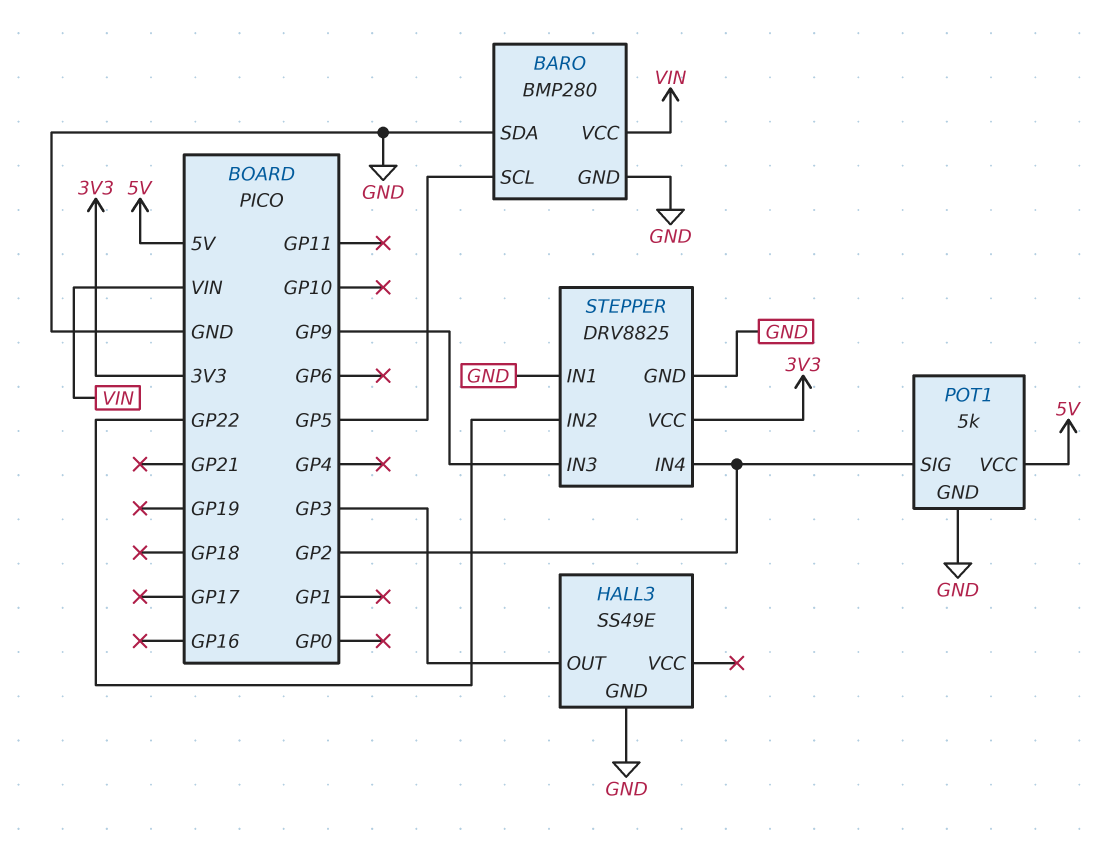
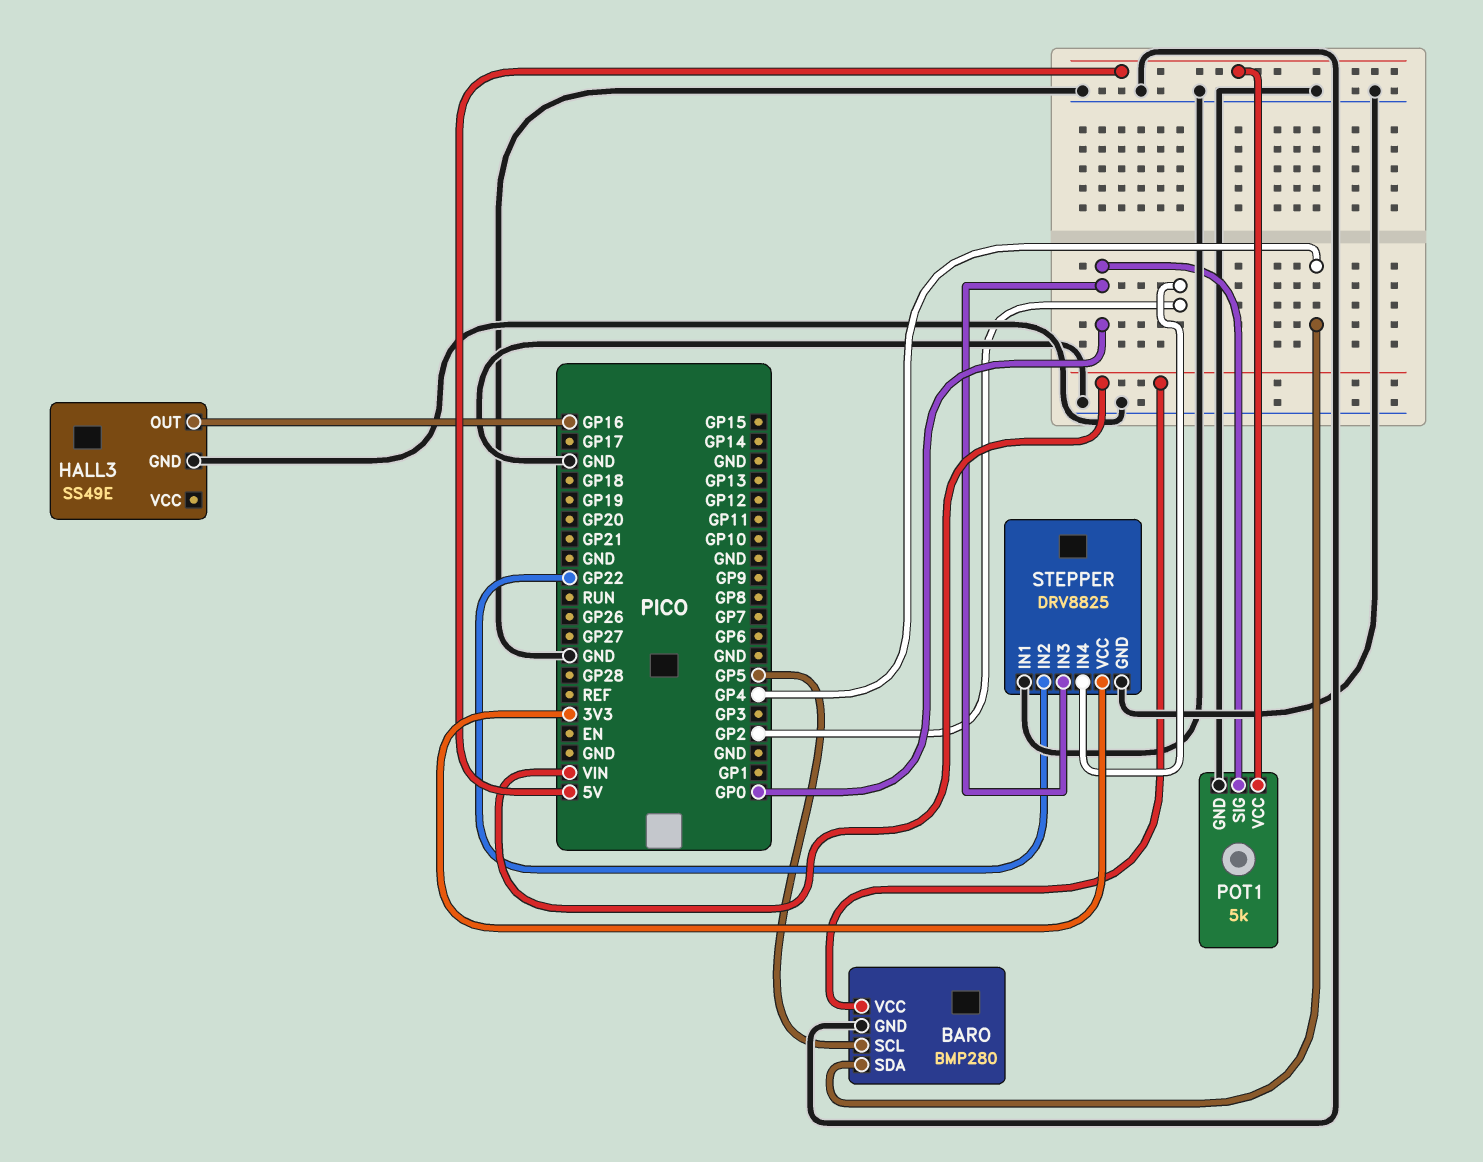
BARO pin SDA: GND -> GP4
HALL3 pin OUT: GP3 -> GP16
POT1 pin SIG: GP2 -> GP0
STEPPER pin IN3: GP9 -> GP0

